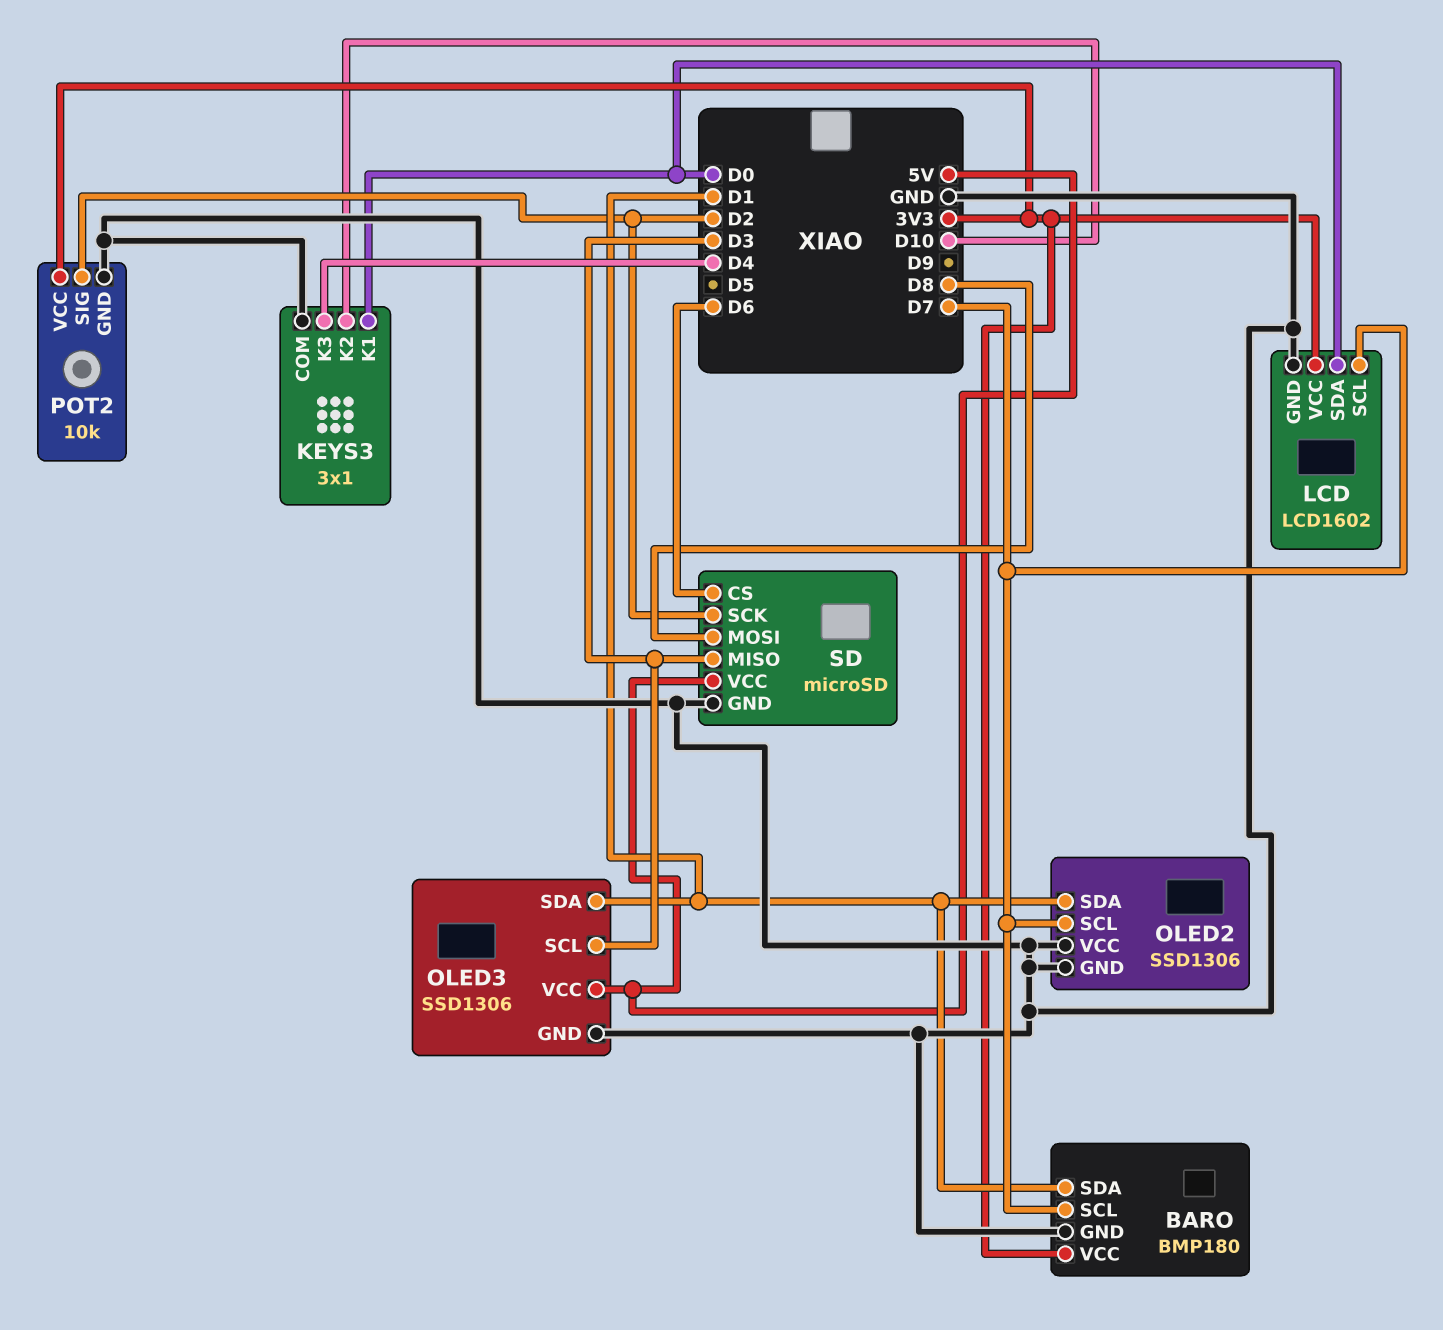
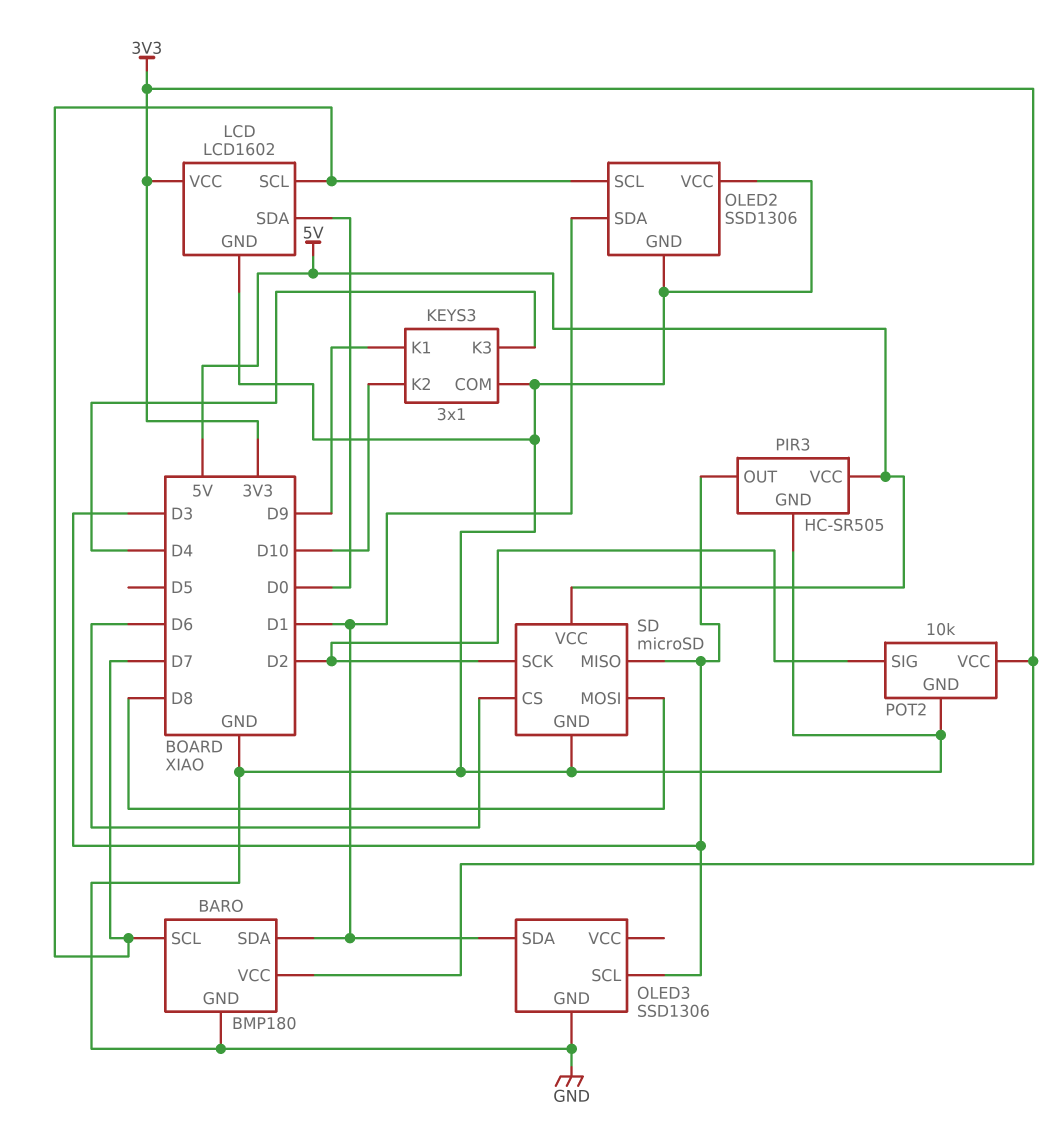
KEYS3 pin K1: D0 -> D9
OLED3 pin VCC: 5V -> none
PIR3: none -> HC-SR505
PIR3 pin GND: none -> GND
PIR3 pin OUT: none -> D3
PIR3 pin VCC: none -> 5V

